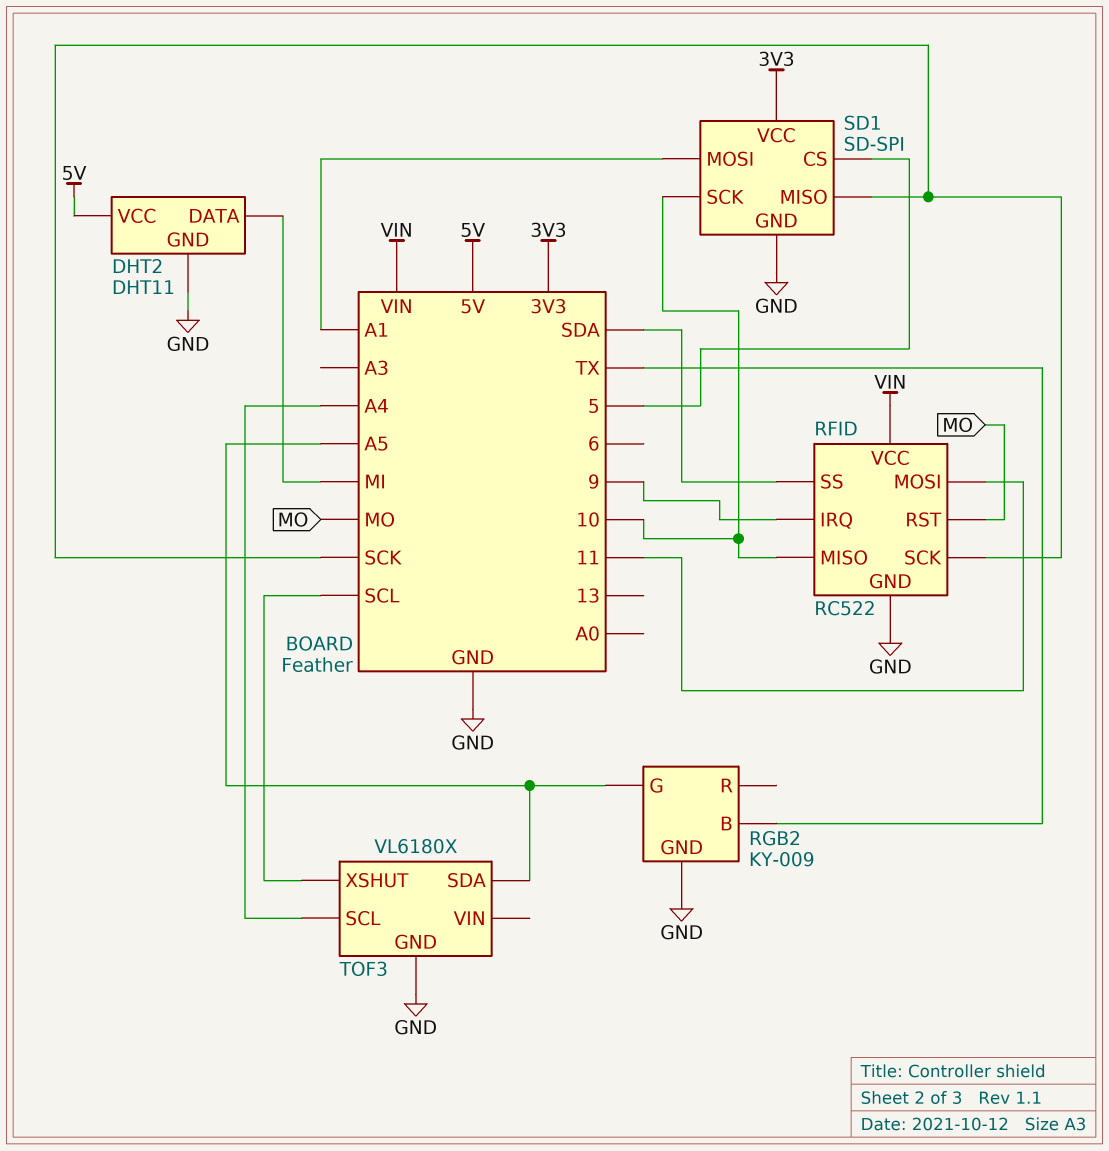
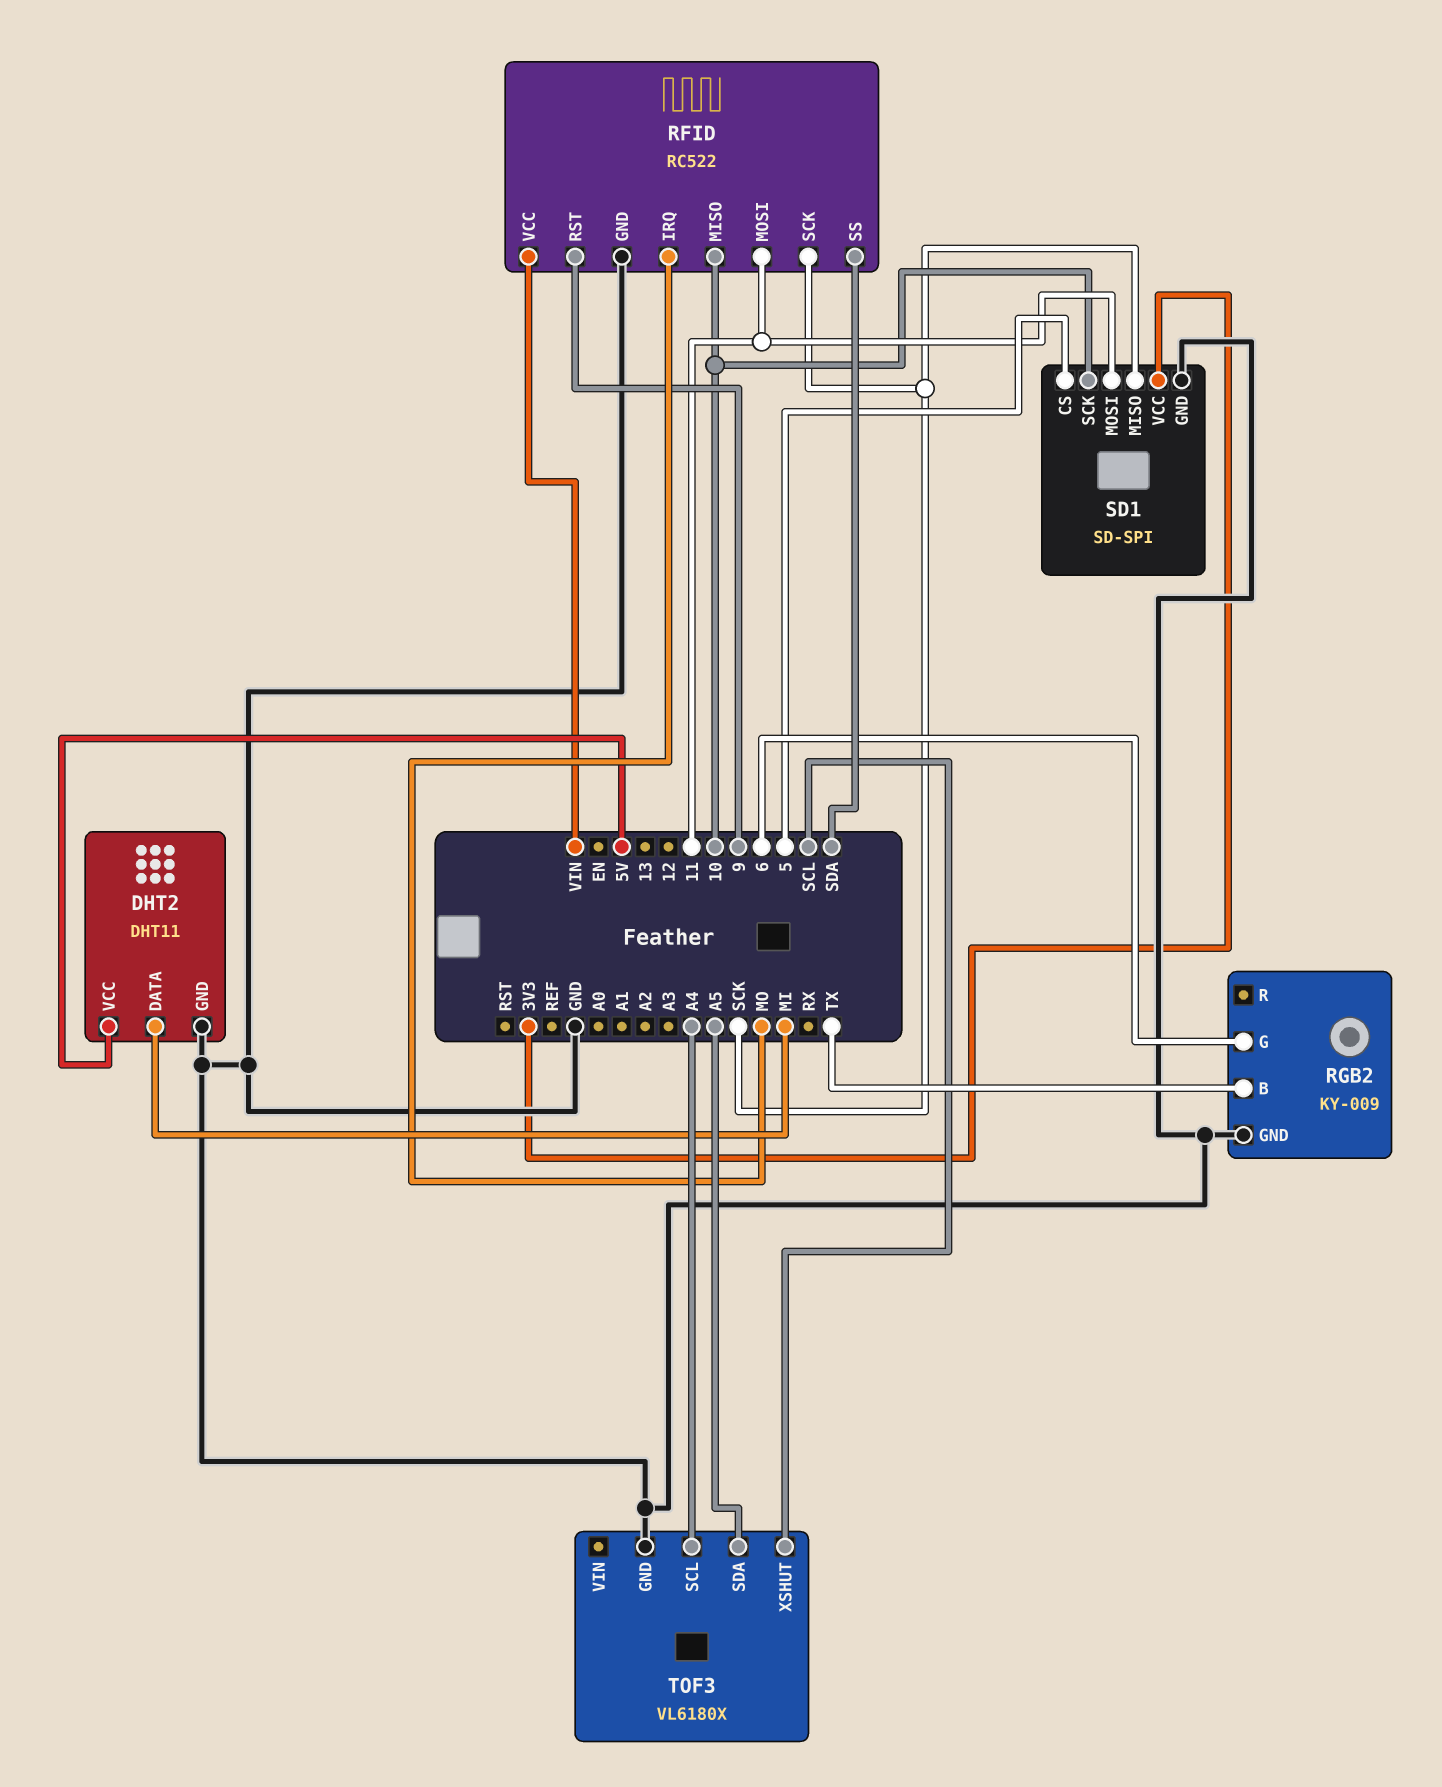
RFID pin IRQ: 9 -> MO
RFID pin RST: MO -> 9
RGB2 pin G: A5 -> 6
SD1 pin MOSI: A1 -> 11

